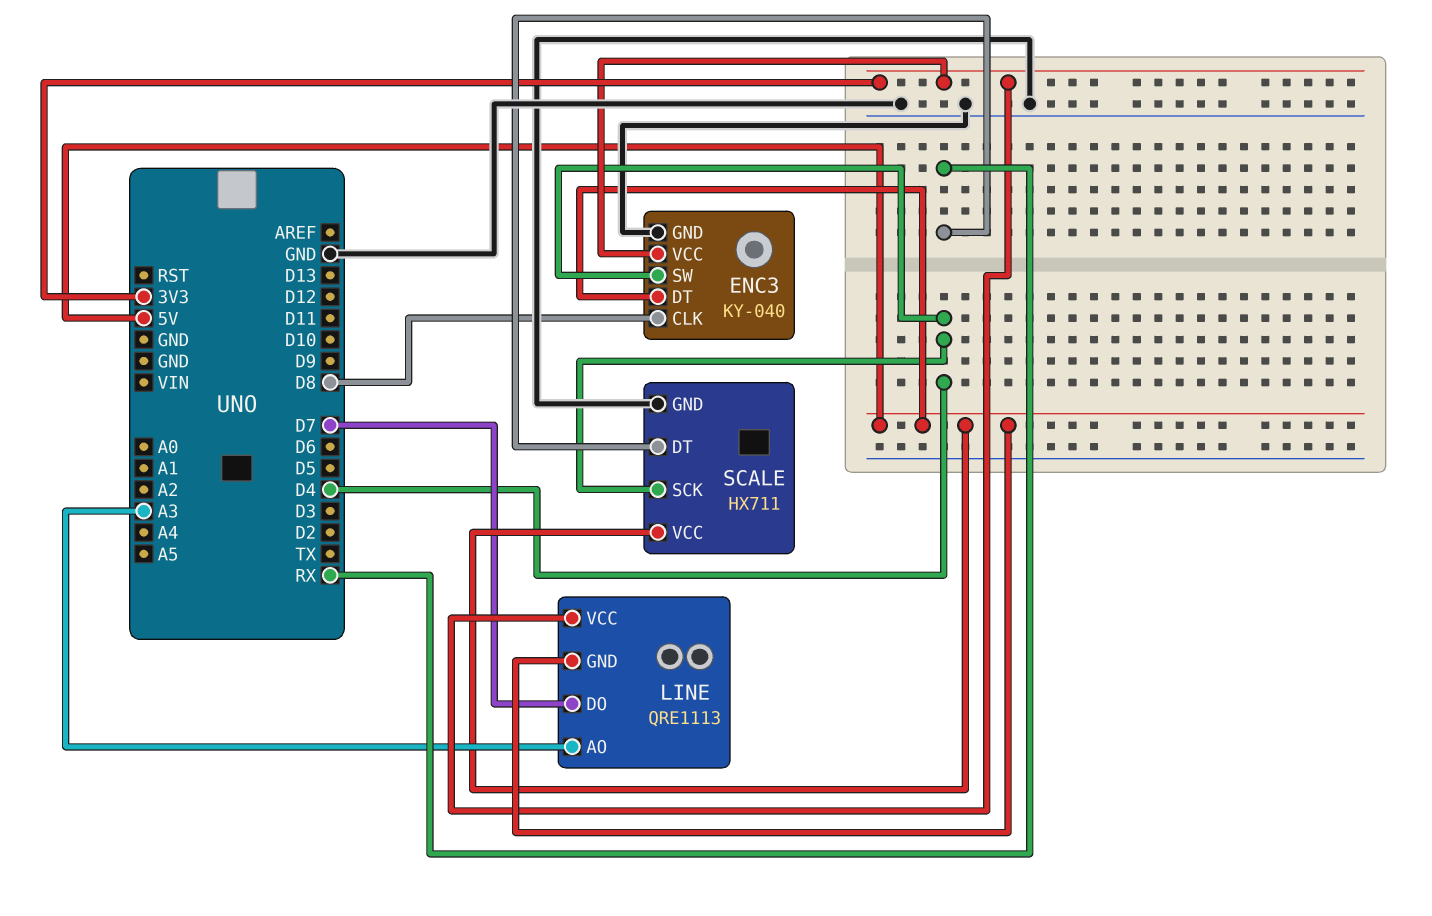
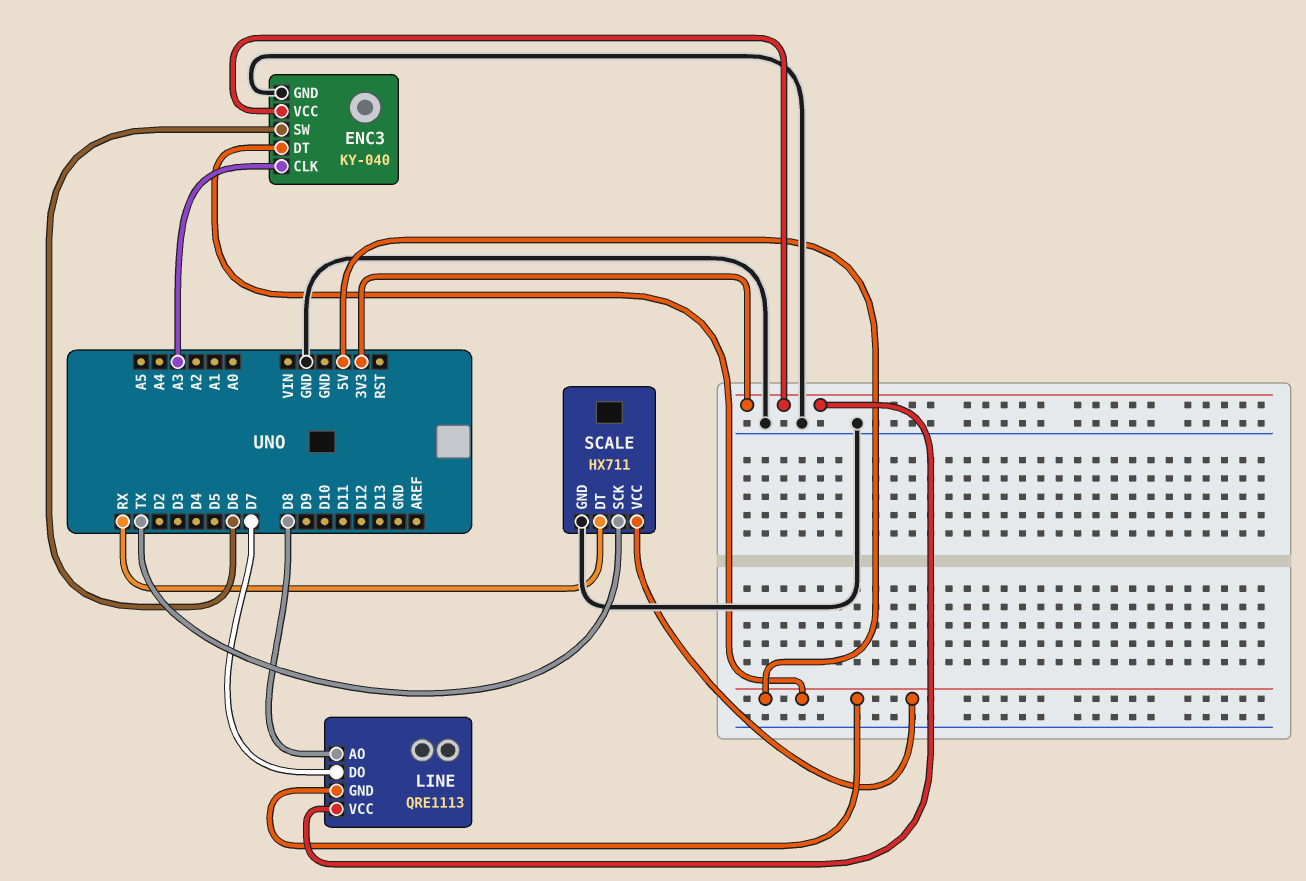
ENC3 pin CLK: D8 -> A3
ENC3 pin SW: D4 -> D6
LINE pin AO: A3 -> D8
SCALE pin SCK: D4 -> TX

